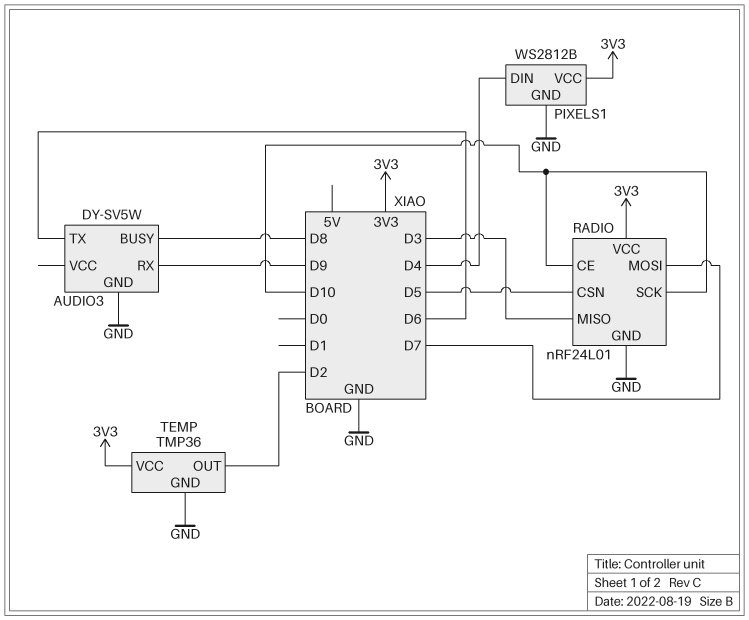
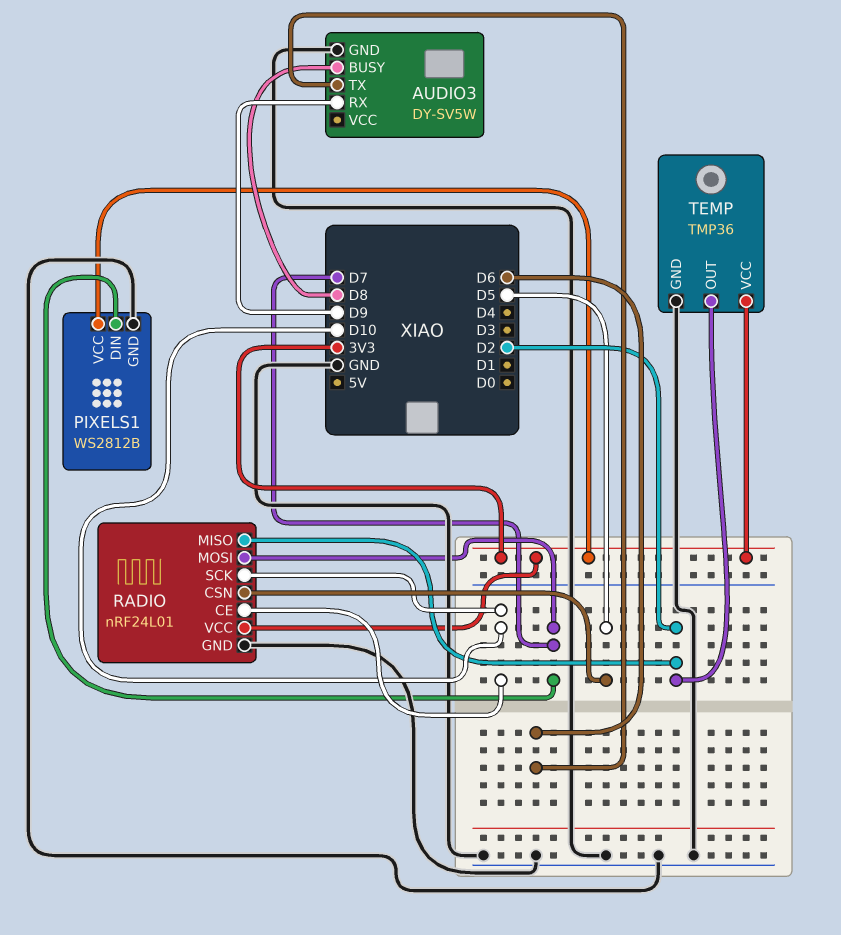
PIXELS1 pin DIN: D4 -> D7
RADIO pin MISO: D3 -> D2

